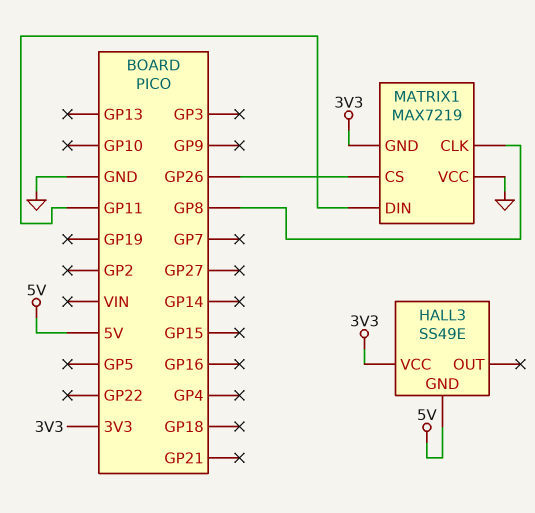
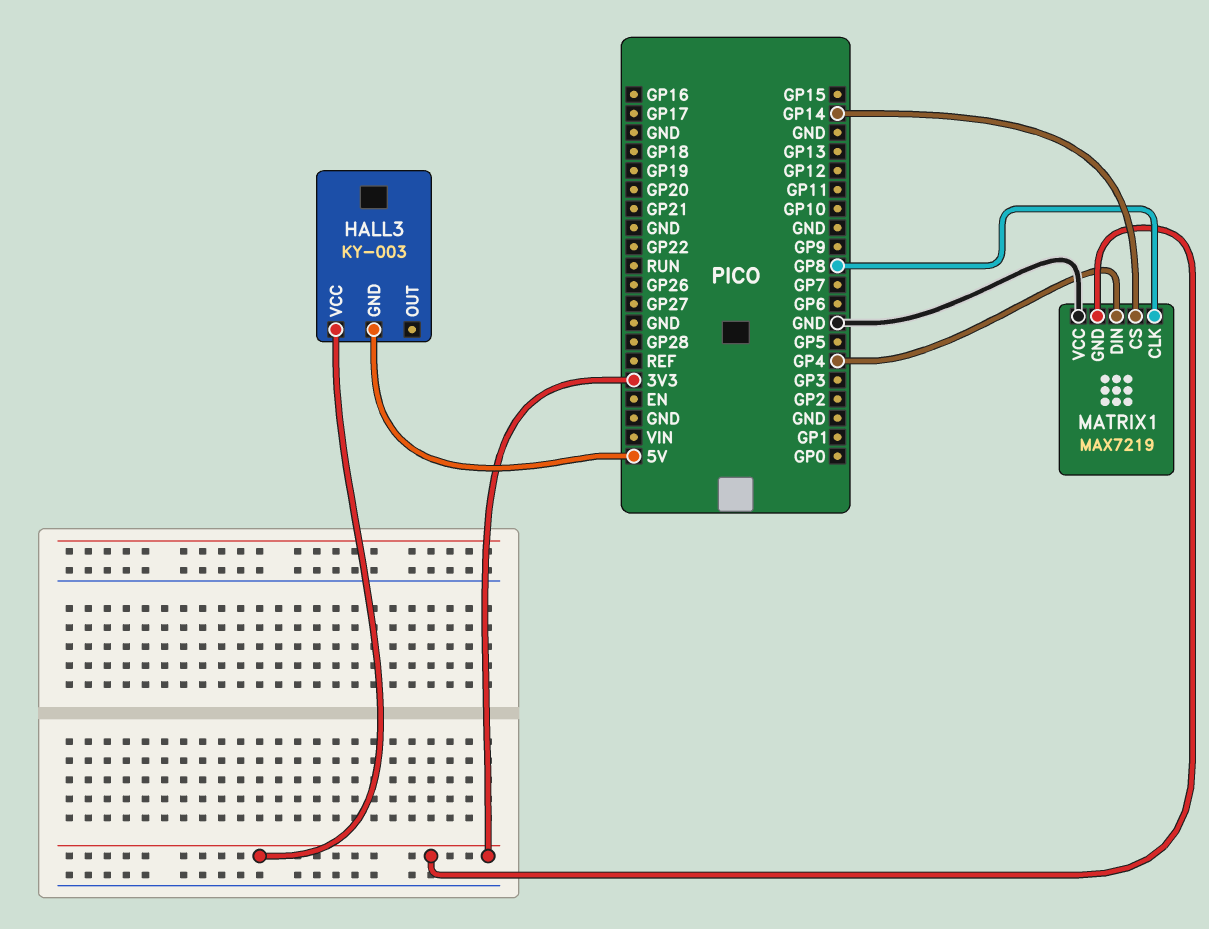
HALL3: SS49E -> KY-003
MATRIX1 pin CS: GP26 -> GP14
MATRIX1 pin DIN: GP11 -> GP4

